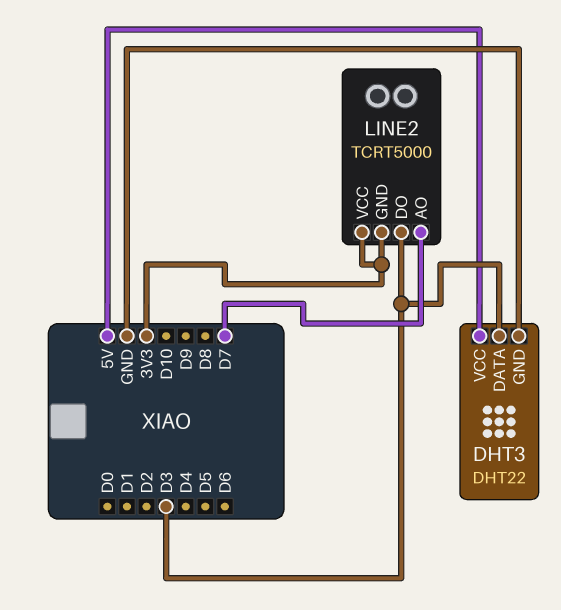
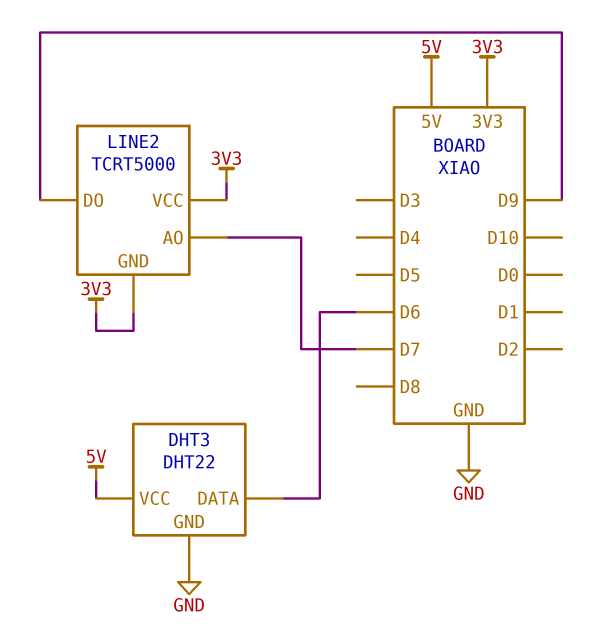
DHT3 pin DATA: D3 -> D6
LINE2 pin DO: D3 -> D9

